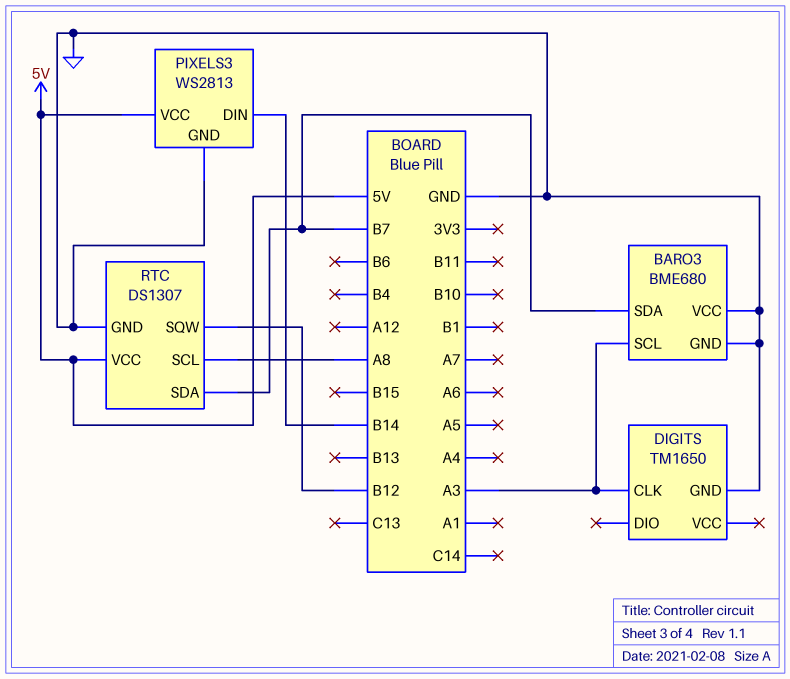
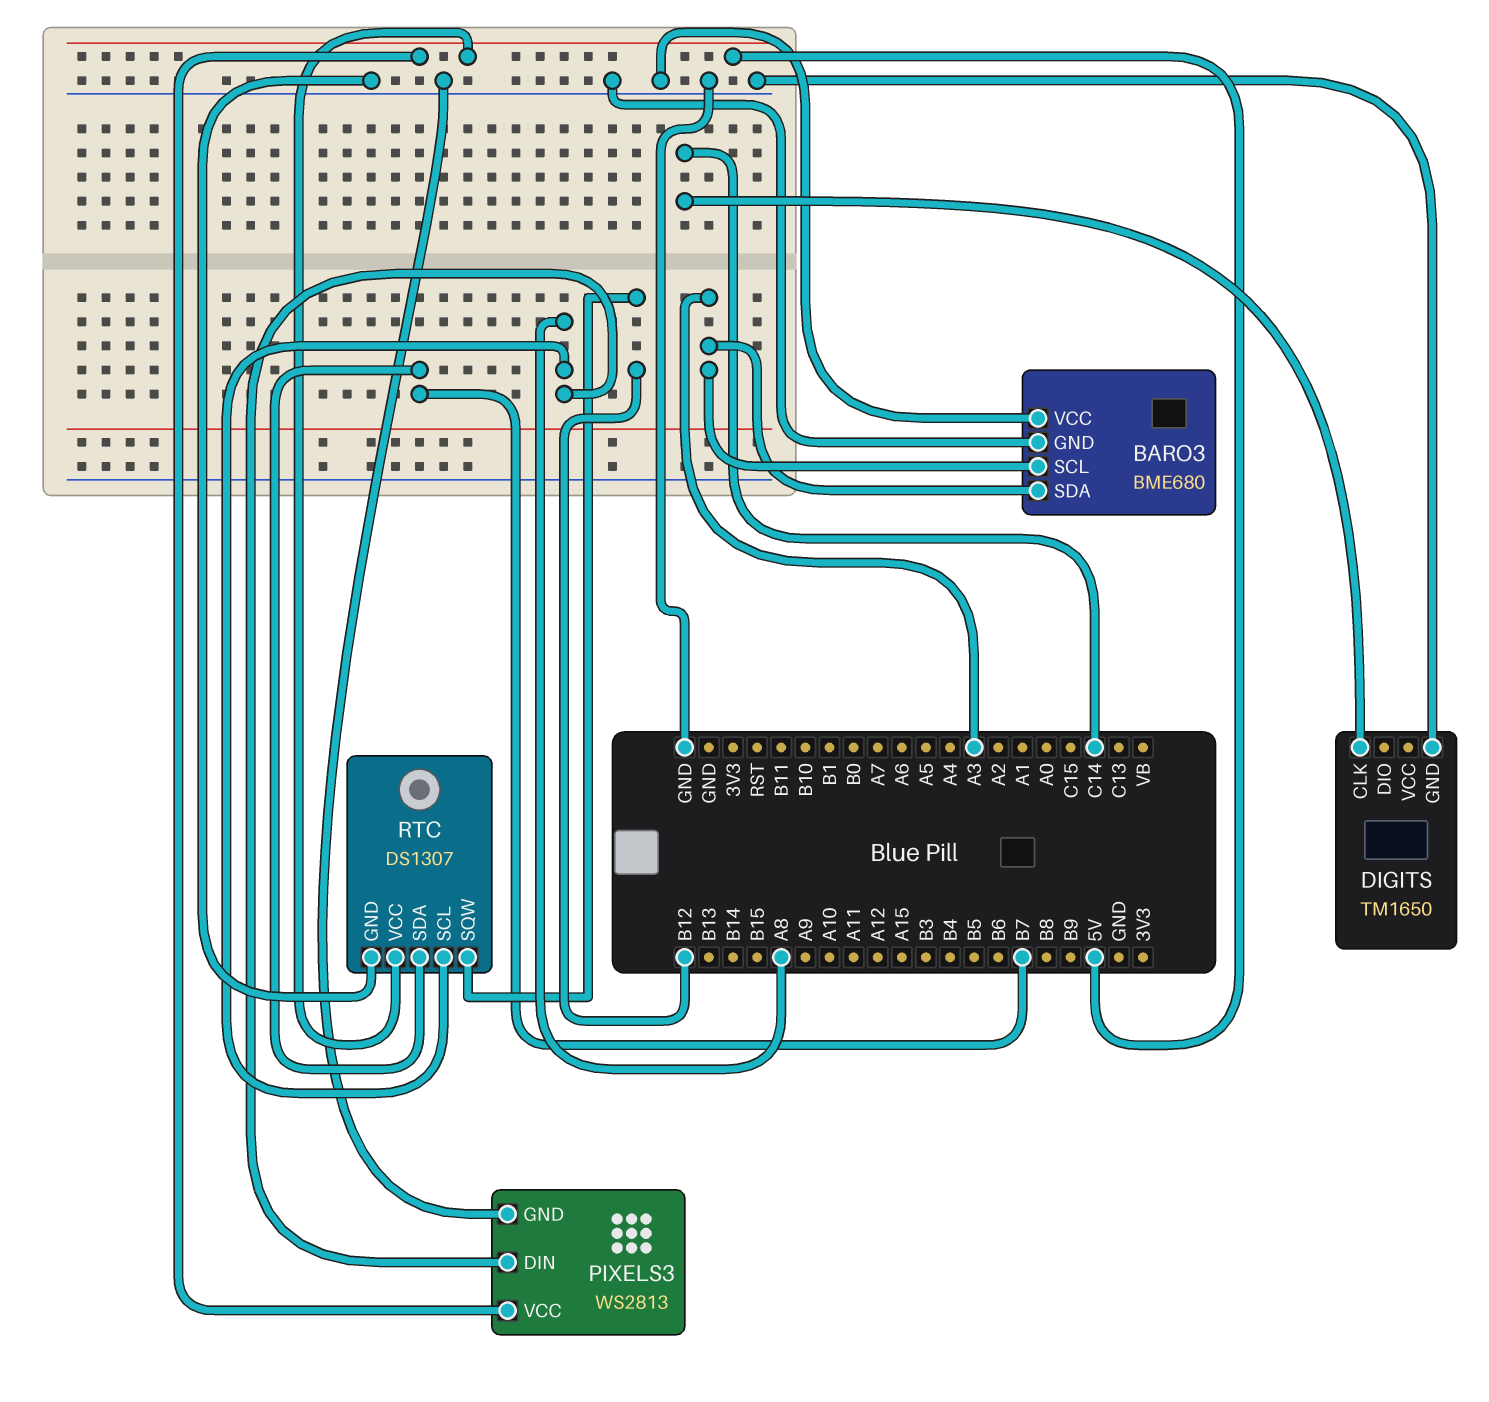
BARO3 pin SDA: B7 -> A3
DIGITS pin CLK: A3 -> C14
PIXELS3 pin DIN: B14 -> A8

